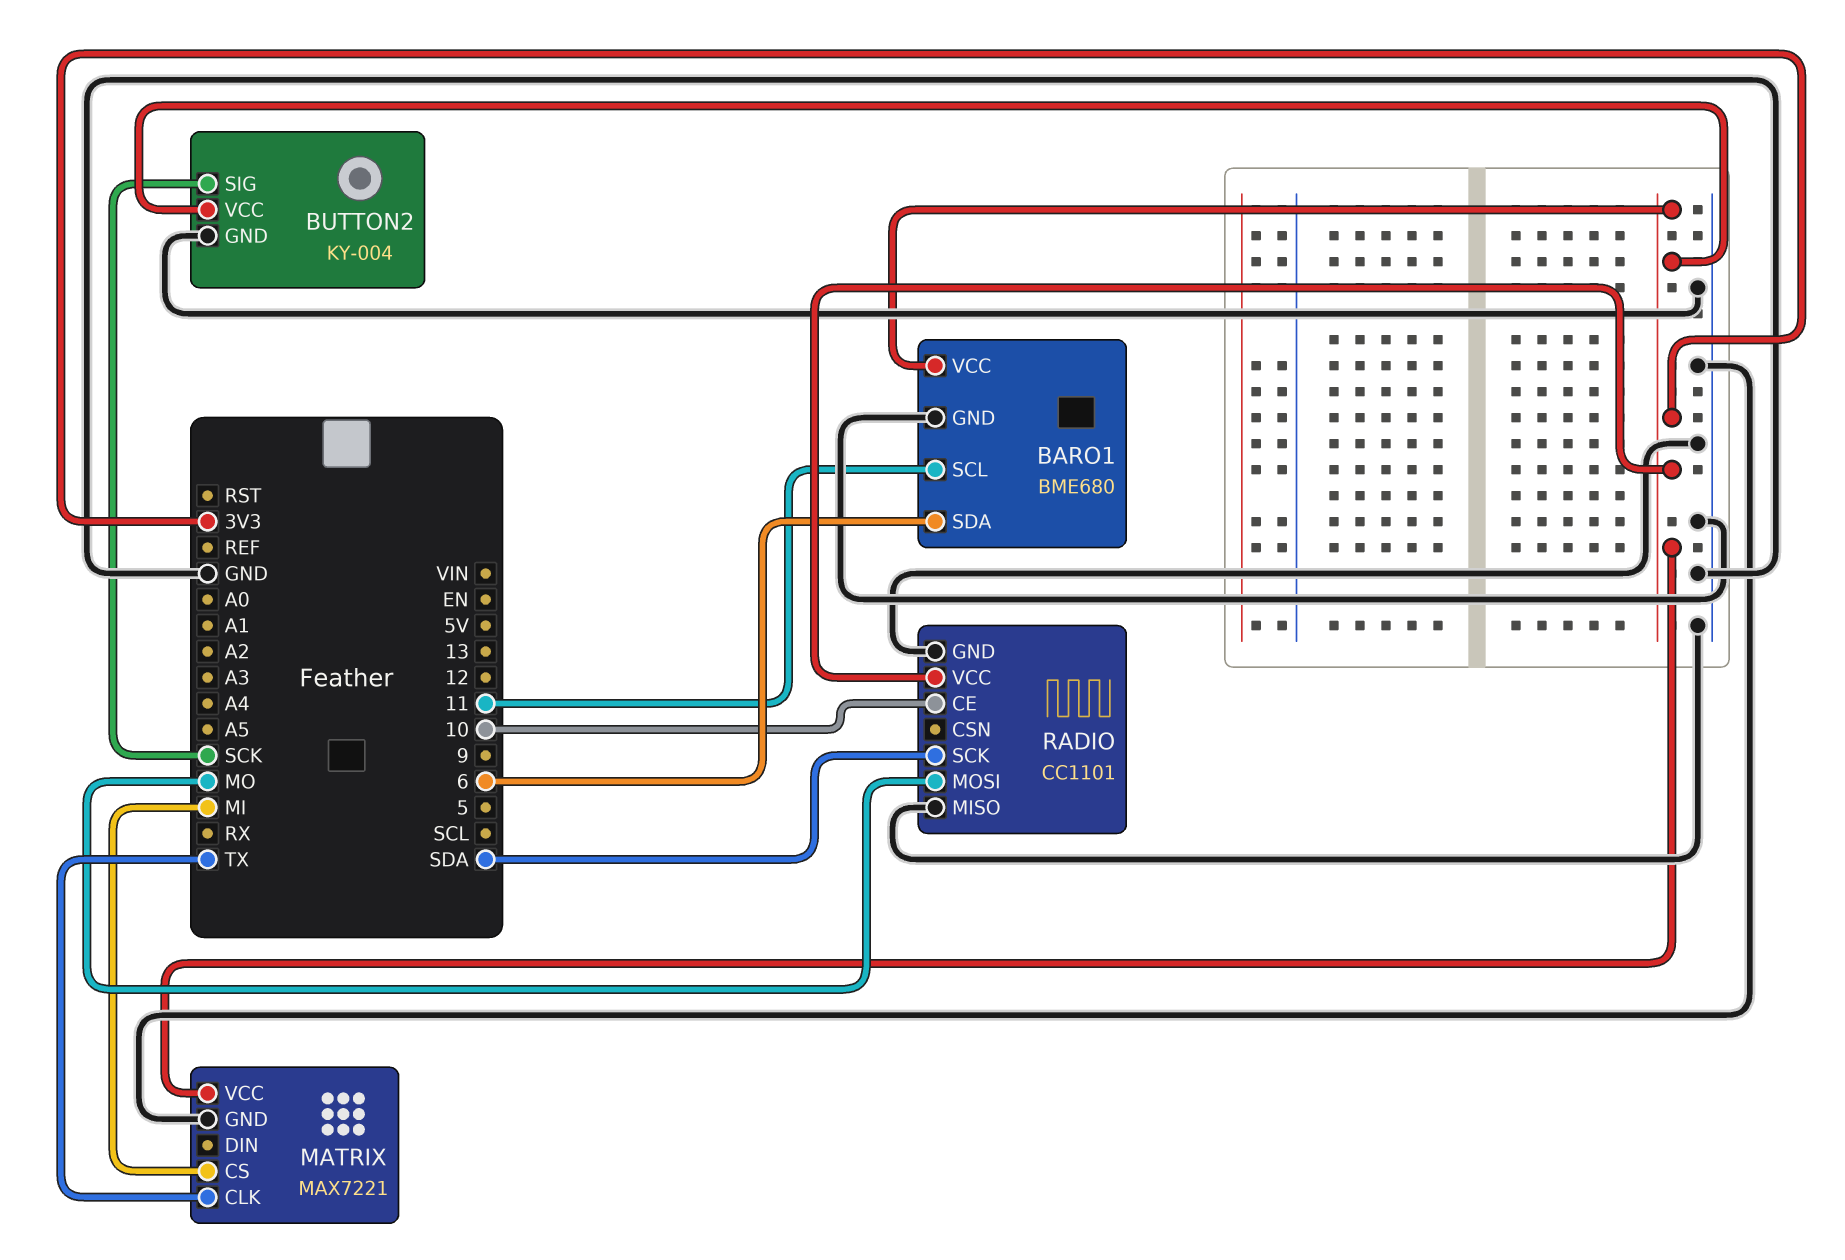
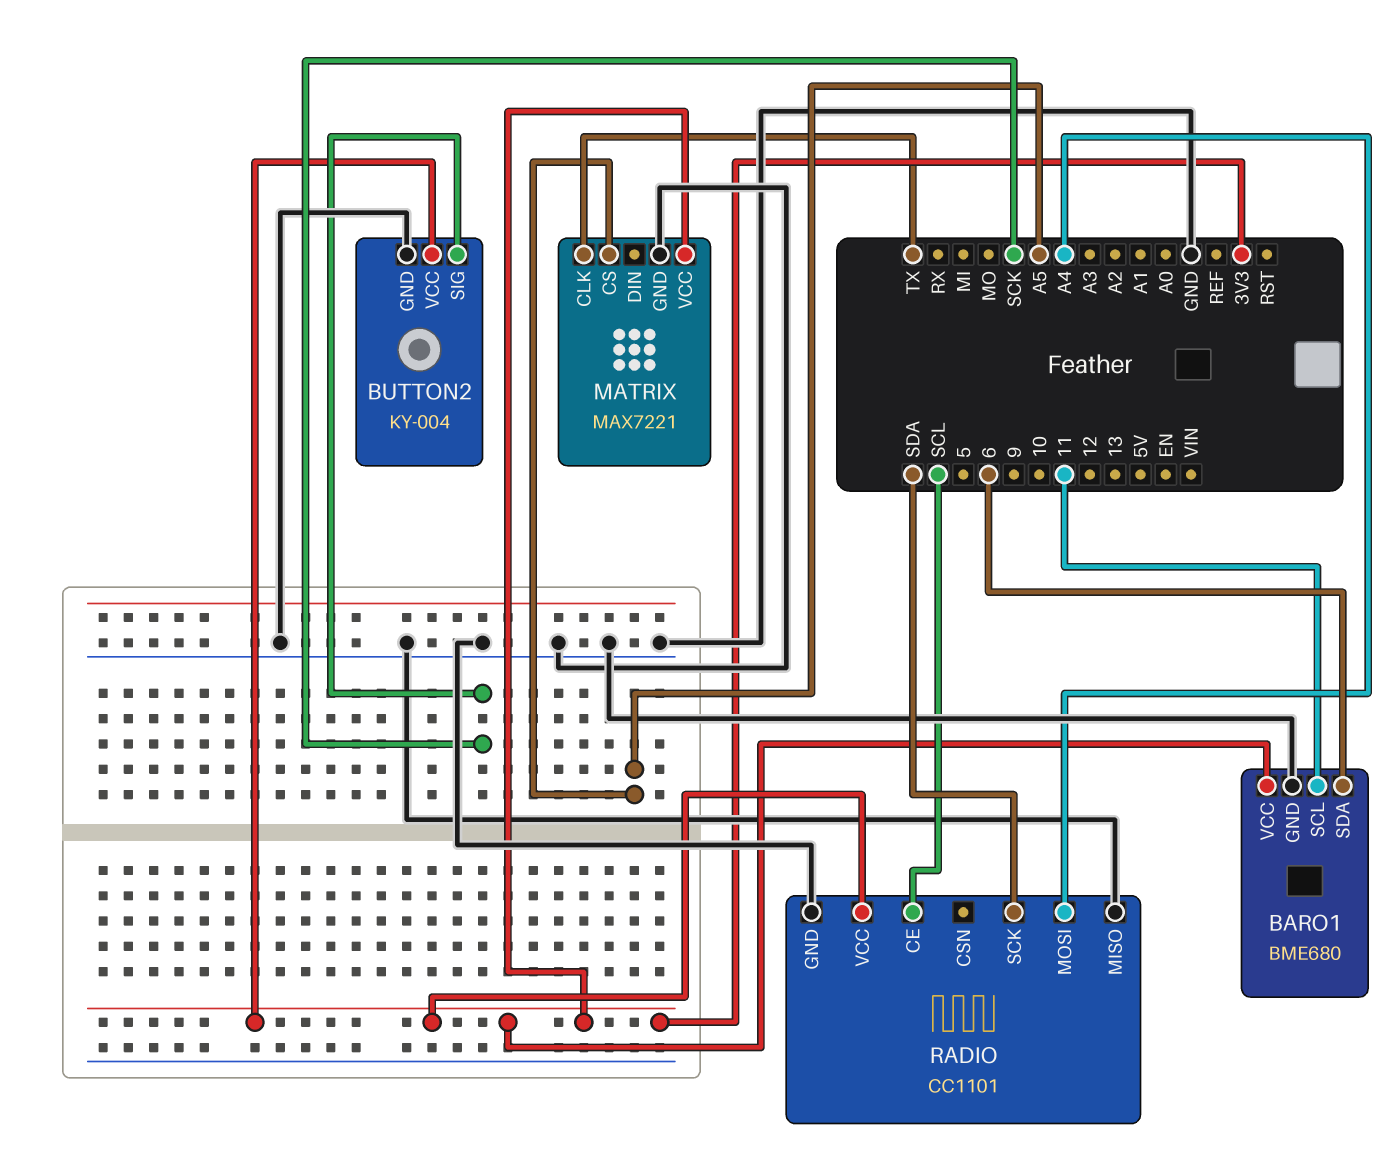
MATRIX pin CS: MI -> A5
RADIO pin CE: 10 -> SCL
RADIO pin MOSI: MO -> A4

